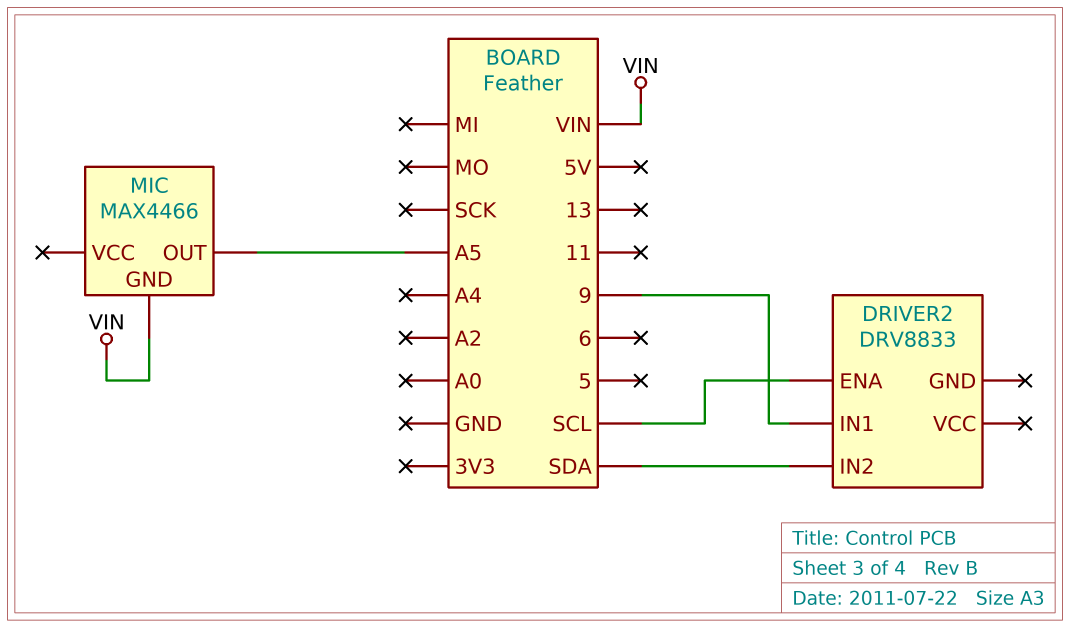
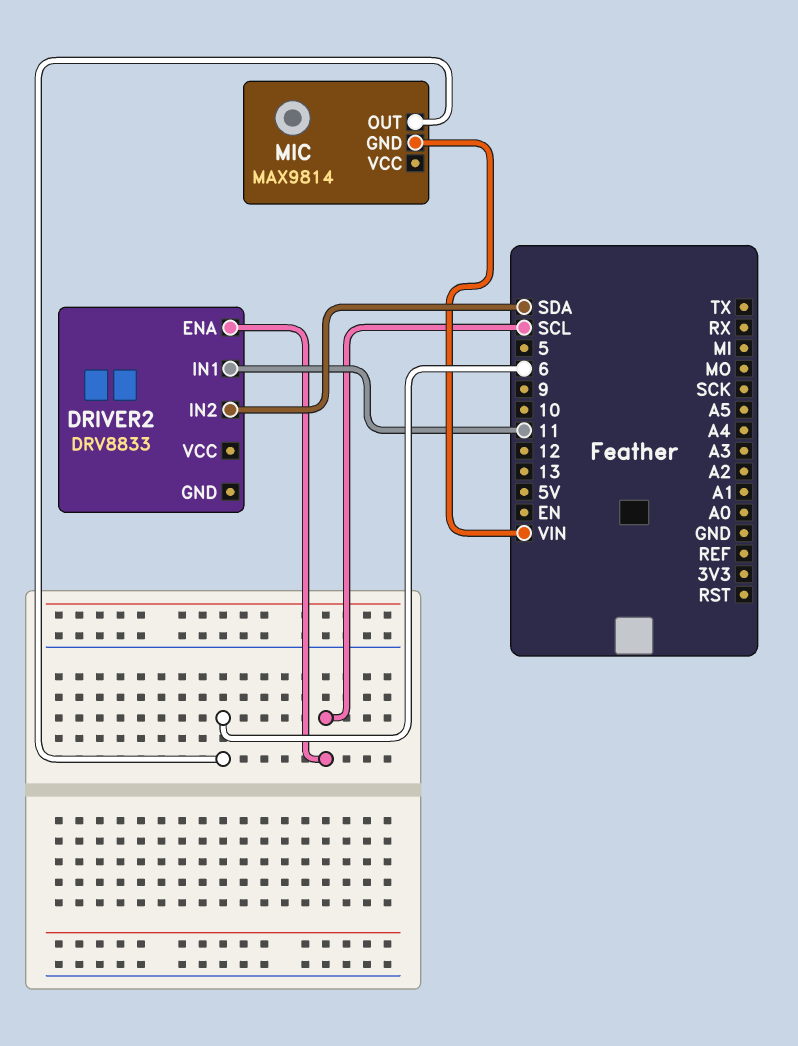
DRIVER2 pin IN1: 9 -> 11
MIC: MAX4466 -> MAX9814
MIC pin OUT: A5 -> 6

